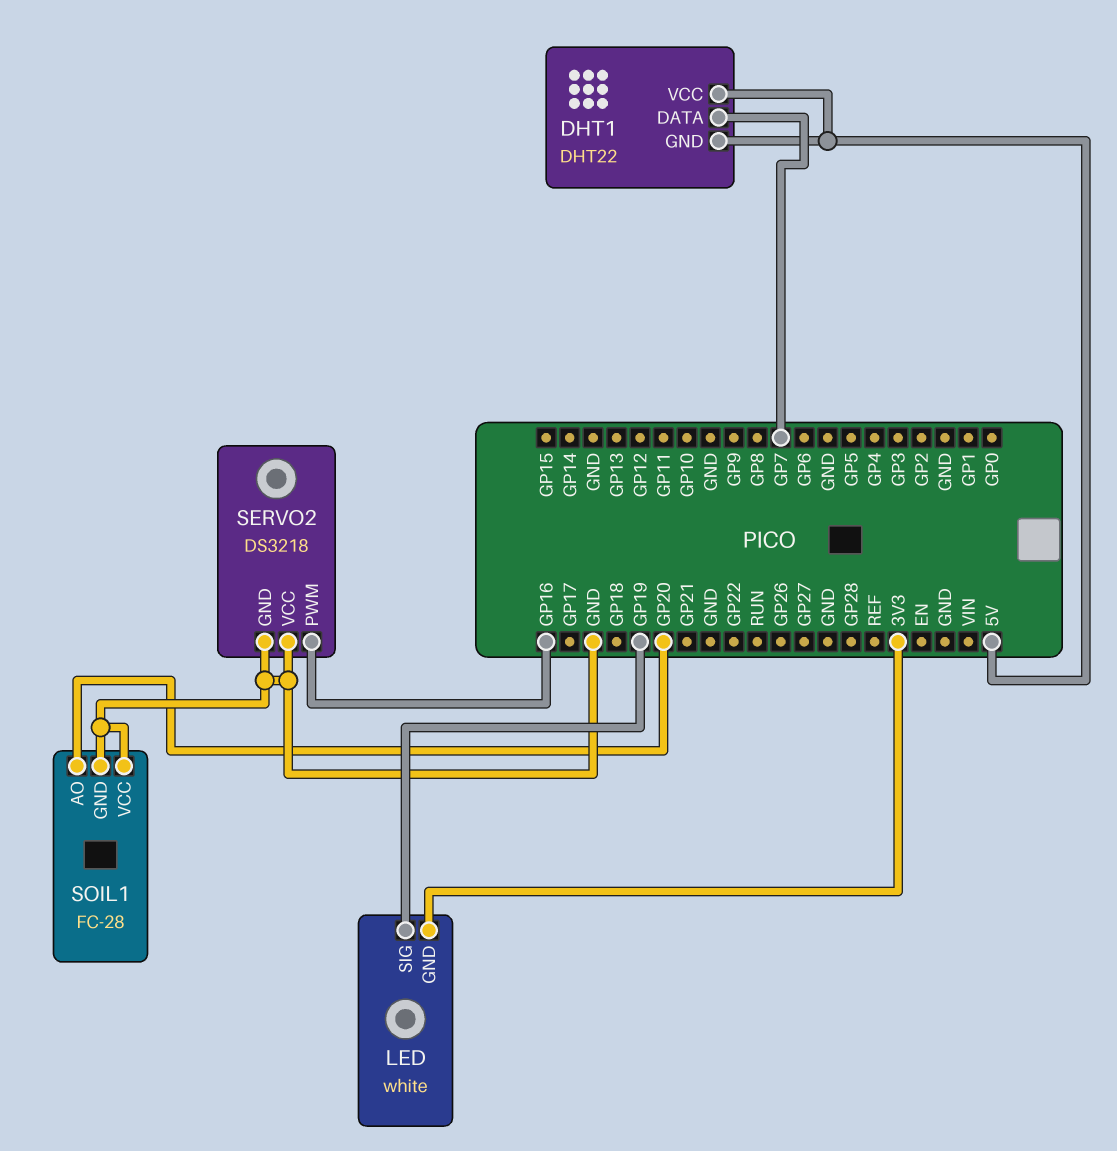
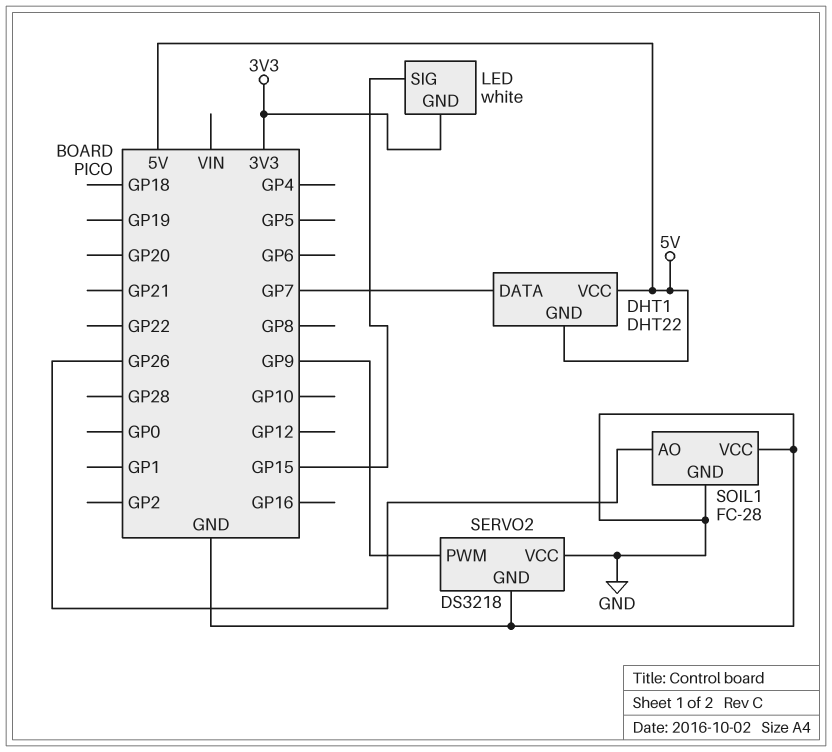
LED pin SIG: GP19 -> GP15
SERVO2 pin PWM: GP16 -> GP9
SOIL1 pin AO: GP20 -> GP26

